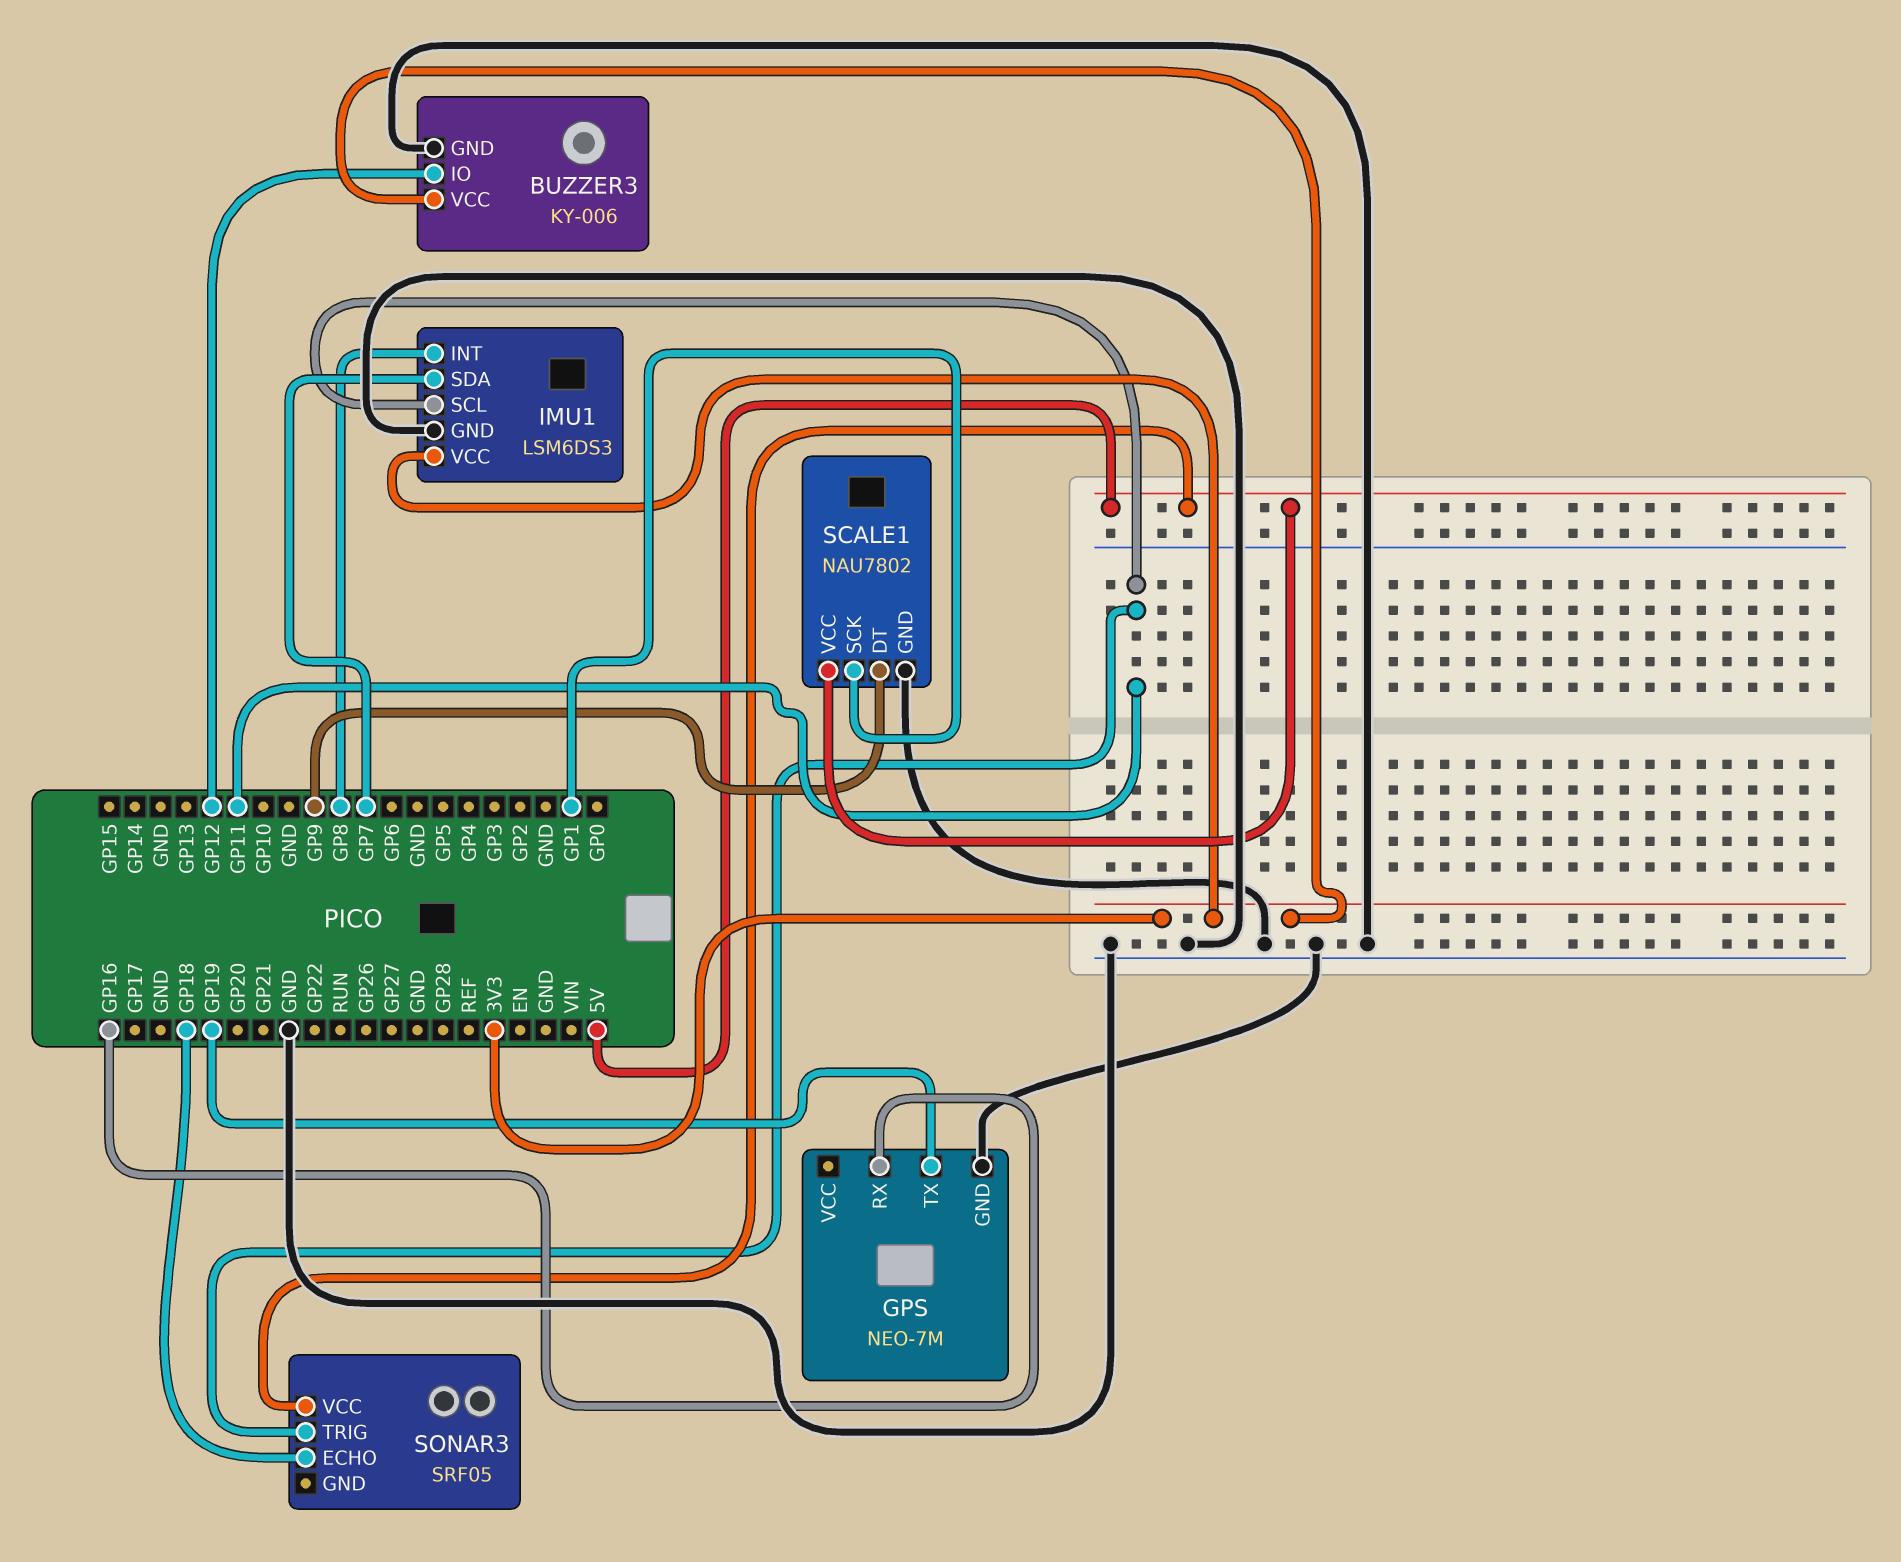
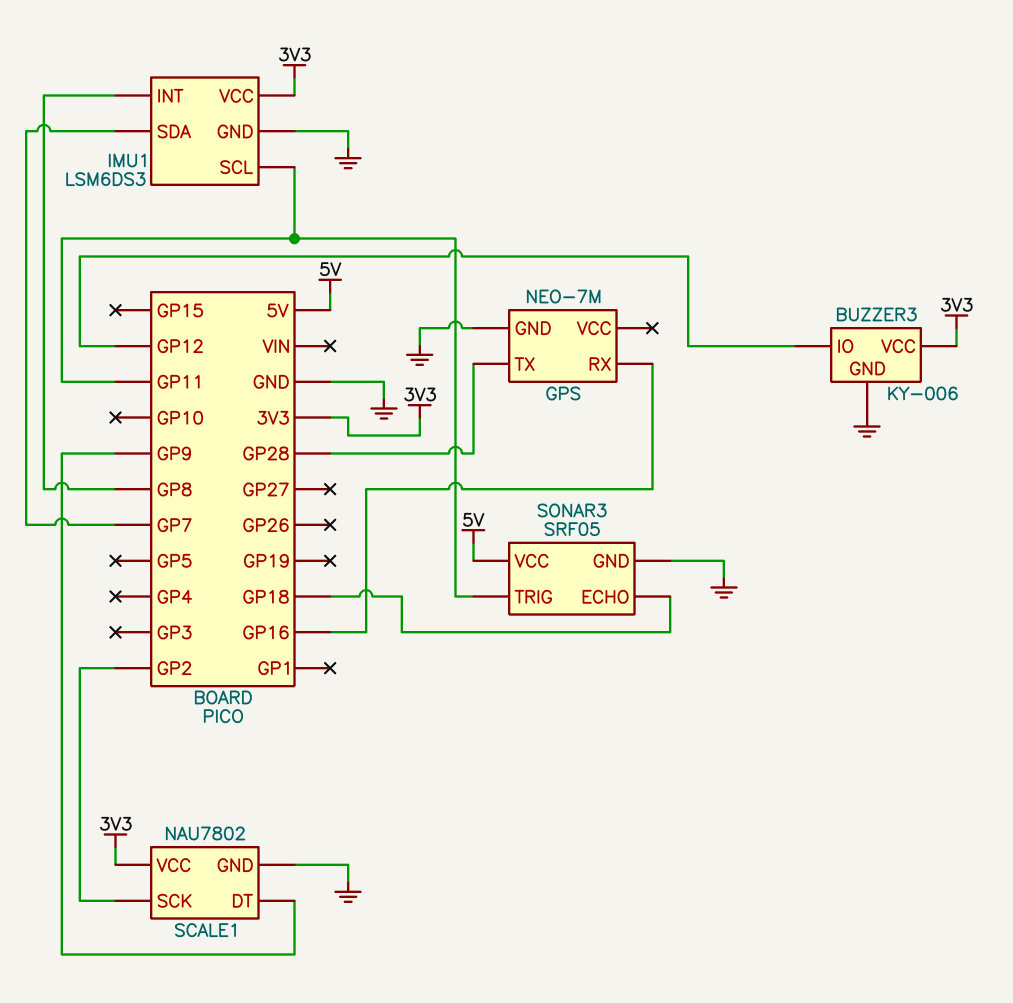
GPS pin TX: GP19 -> GP28
SCALE1 pin SCK: GP1 -> GP2
SCALE1 pin VCC: 5V -> 3V3
SONAR3 pin GND: none -> GND

